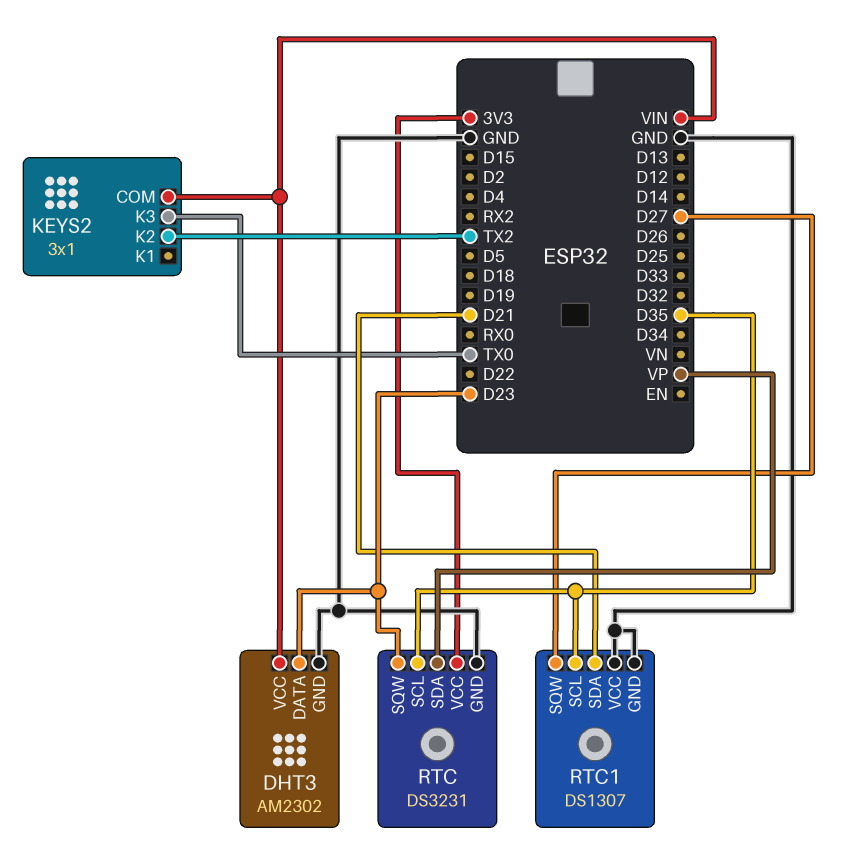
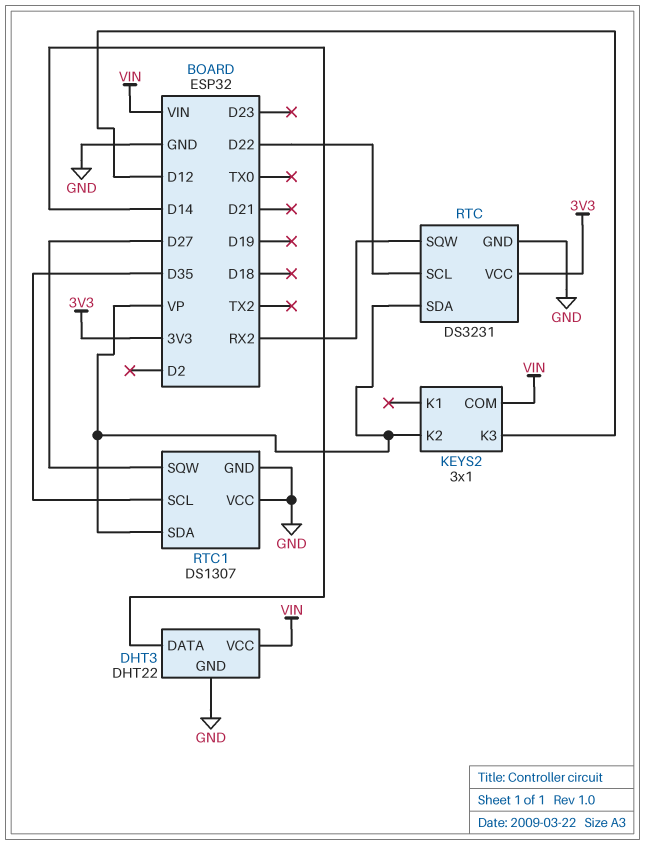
DHT3: AM2302 -> DHT22
DHT3 pin DATA: D23 -> D14
KEYS2 pin K2: TX2 -> VP
KEYS2 pin K3: TX0 -> D12
RTC pin SCL: D35 -> D22
RTC pin SQW: D23 -> RX2
RTC1 pin SDA: D21 -> VP

